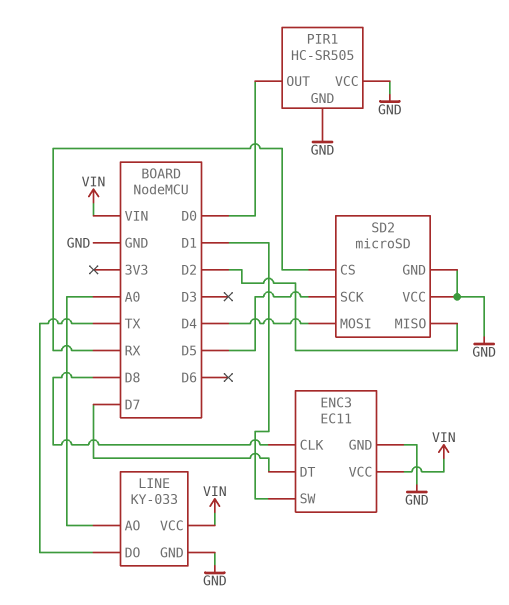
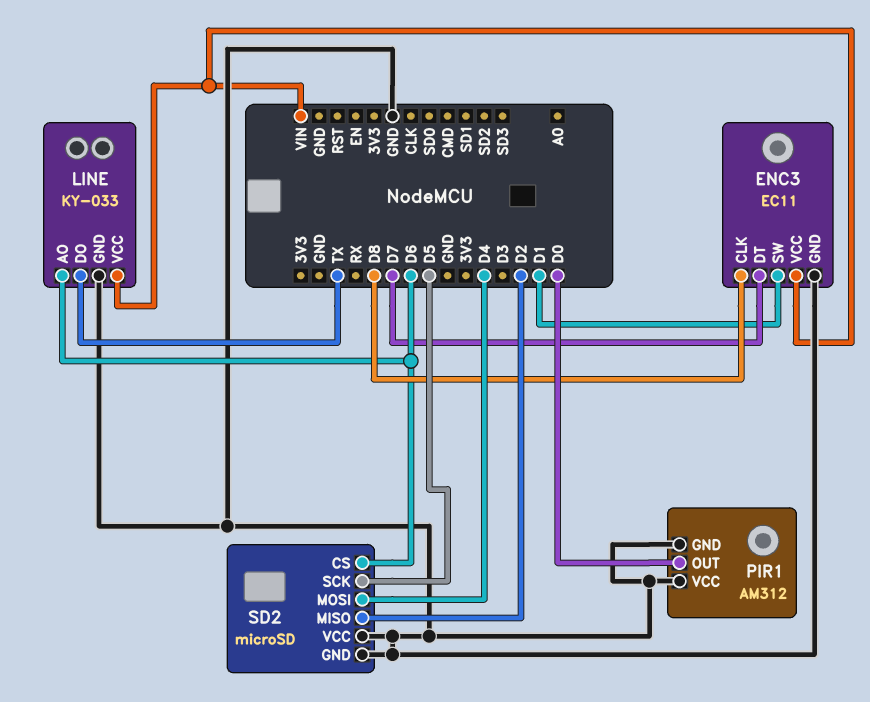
LINE pin AO: A0 -> D6
PIR1: HC-SR505 -> AM312
SD2 pin CS: RX -> D6

